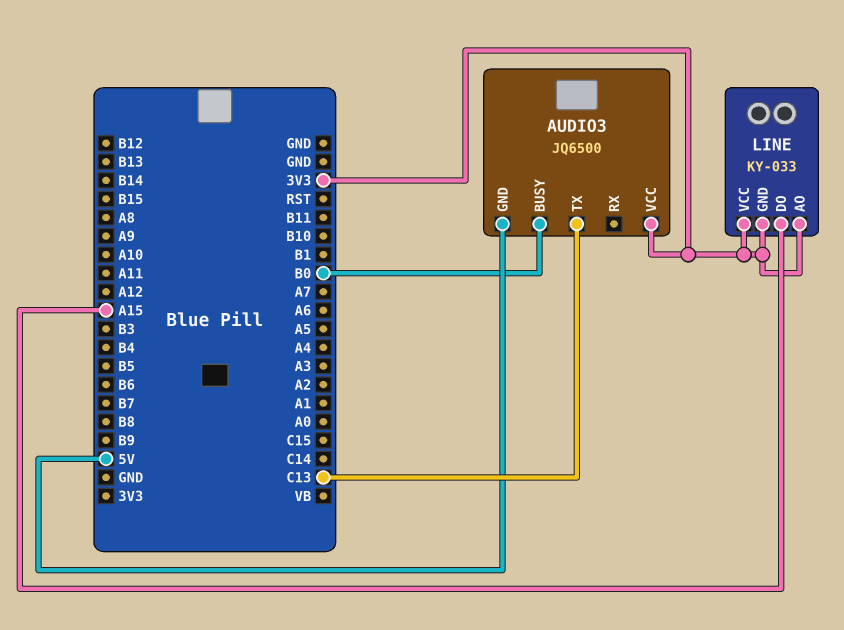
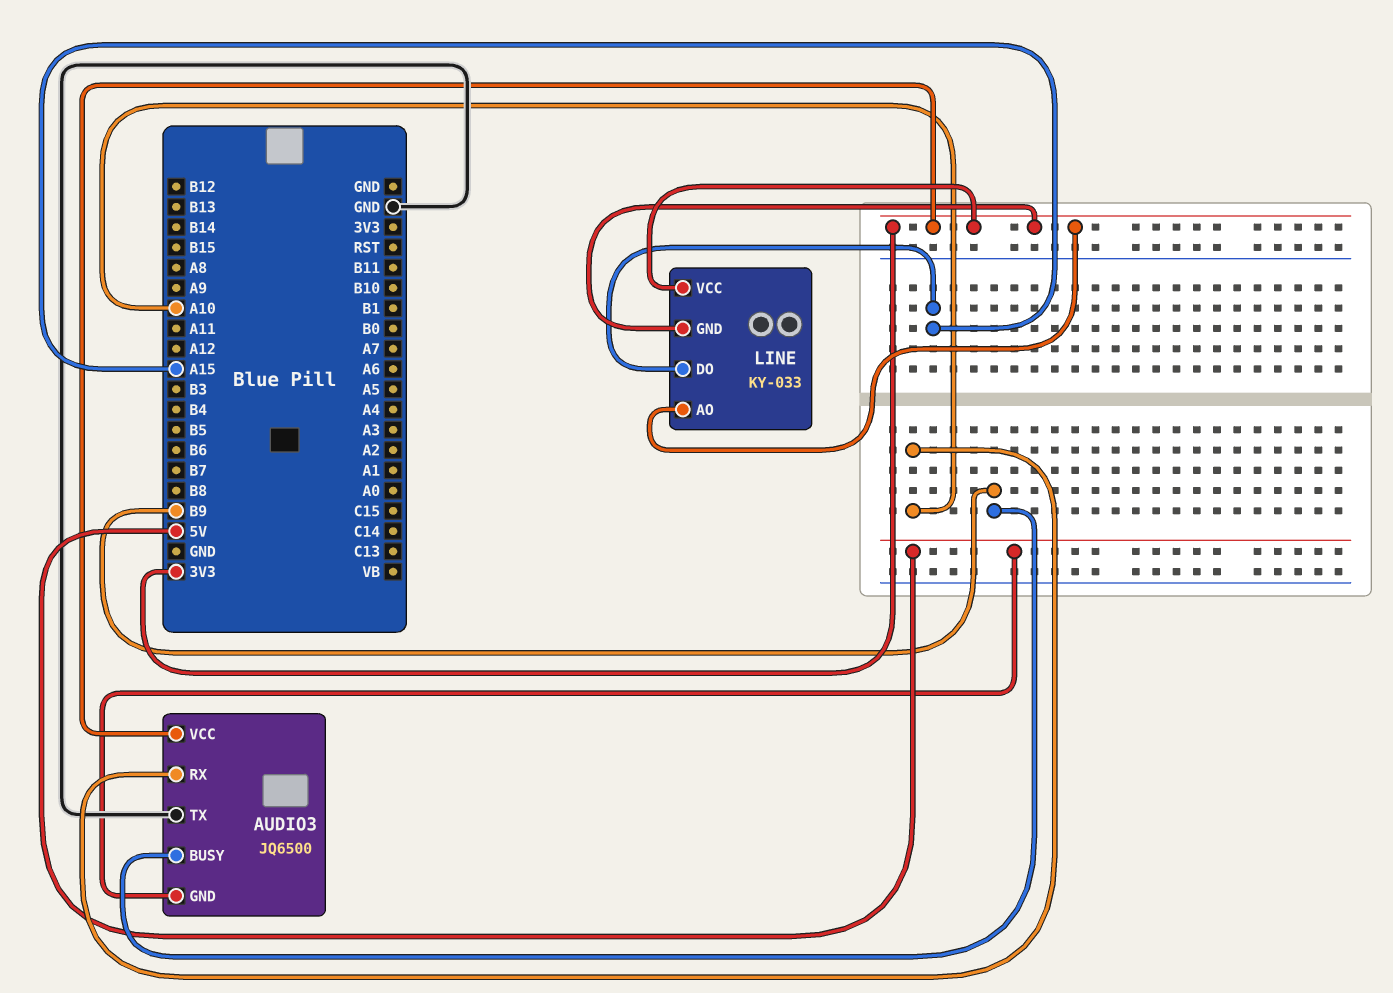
AUDIO3 pin BUSY: B0 -> B9
AUDIO3 pin RX: none -> A10
AUDIO3 pin TX: C13 -> GND

